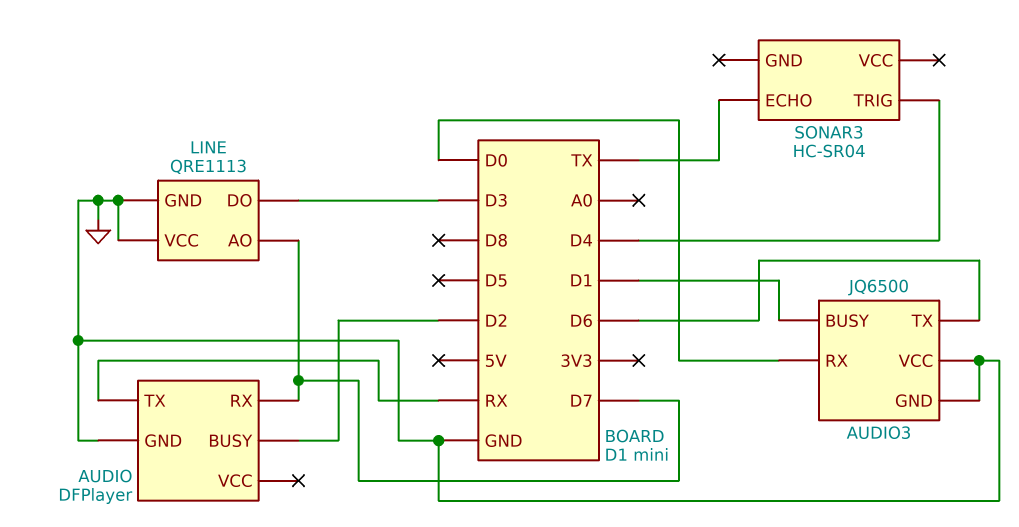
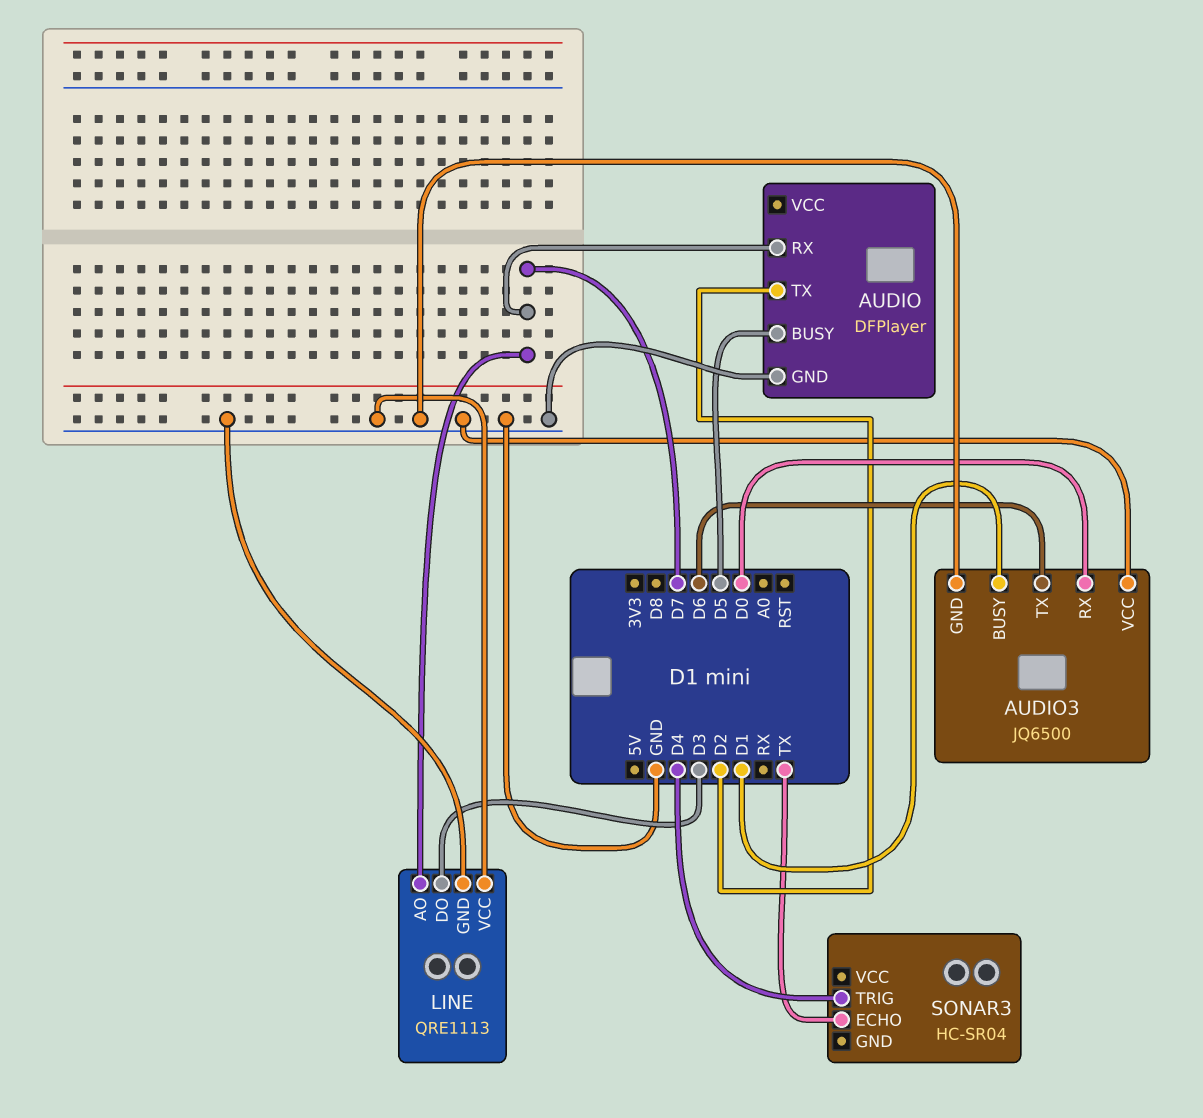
AUDIO pin BUSY: D2 -> D5
AUDIO pin TX: RX -> D2

